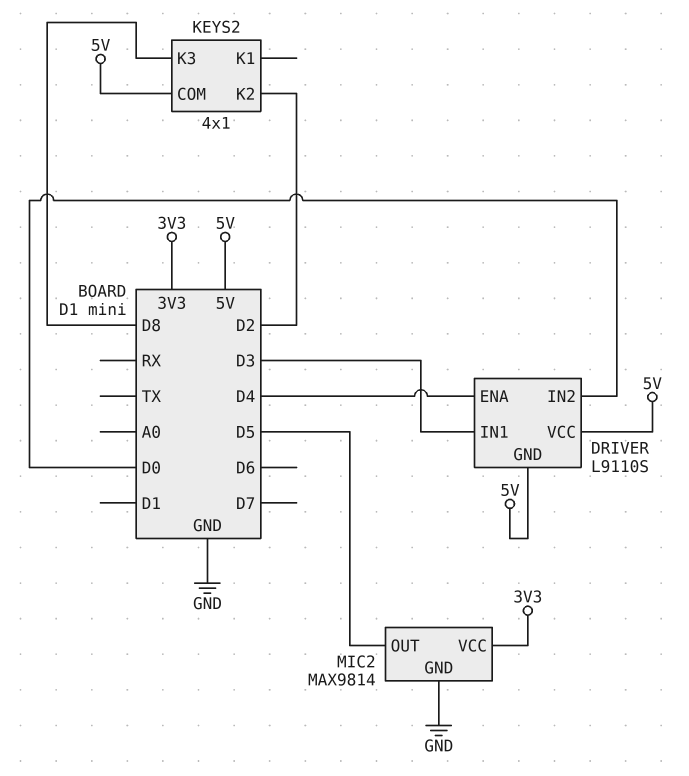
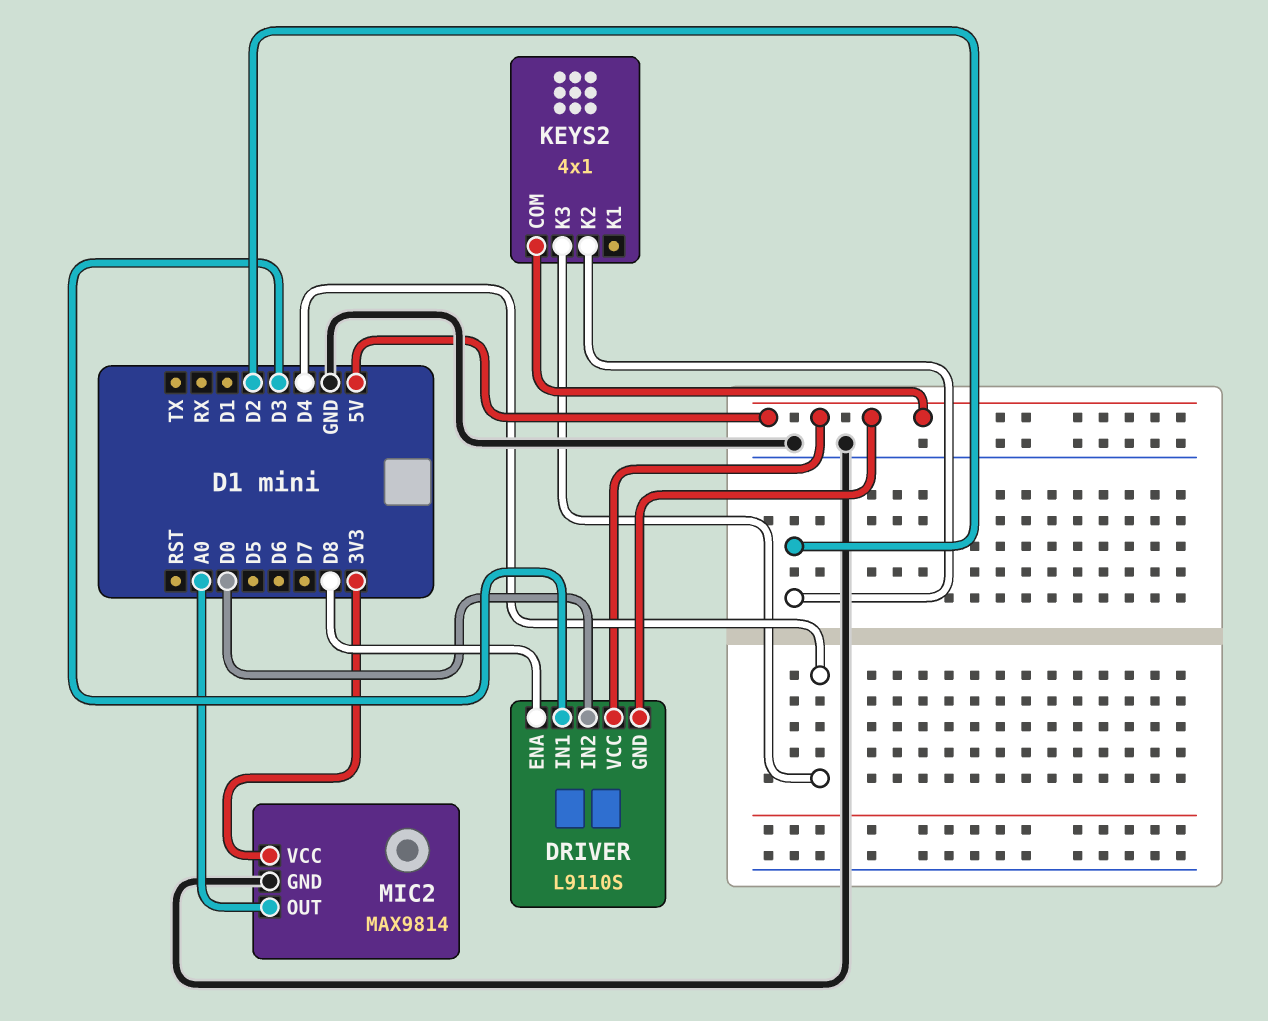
DRIVER pin ENA: D4 -> D8
KEYS2 pin K3: D8 -> D4
MIC2 pin OUT: D5 -> A0

